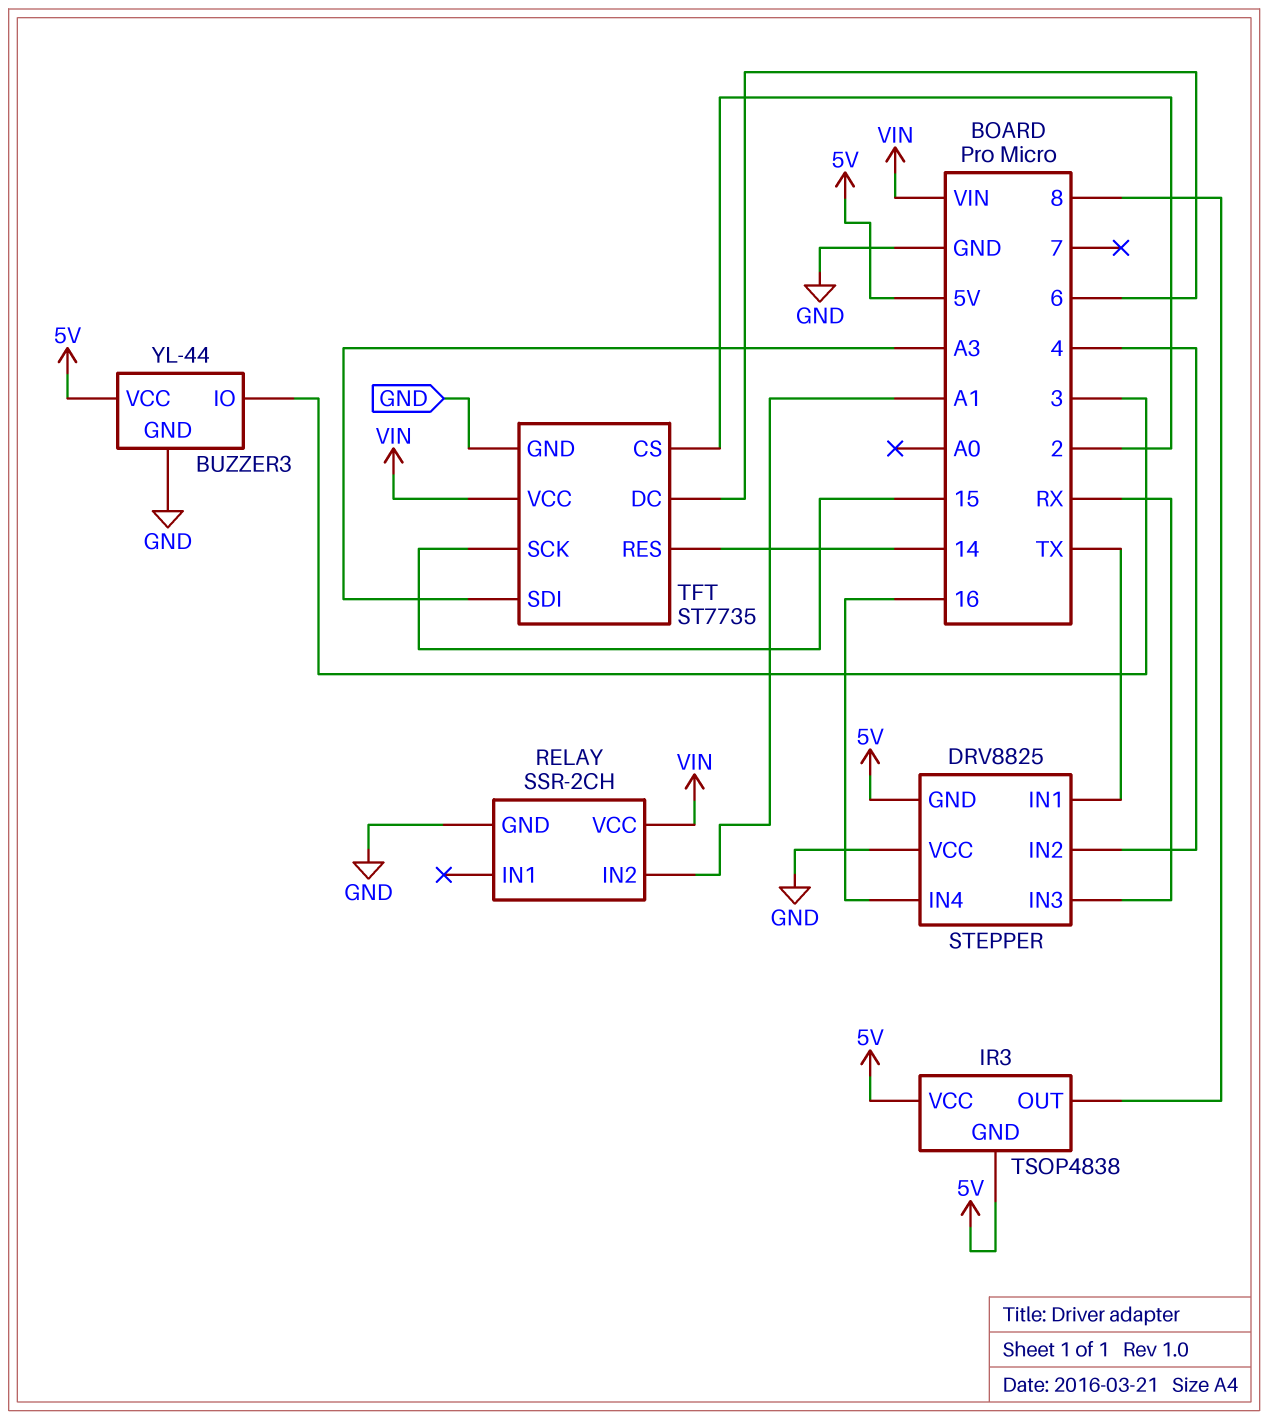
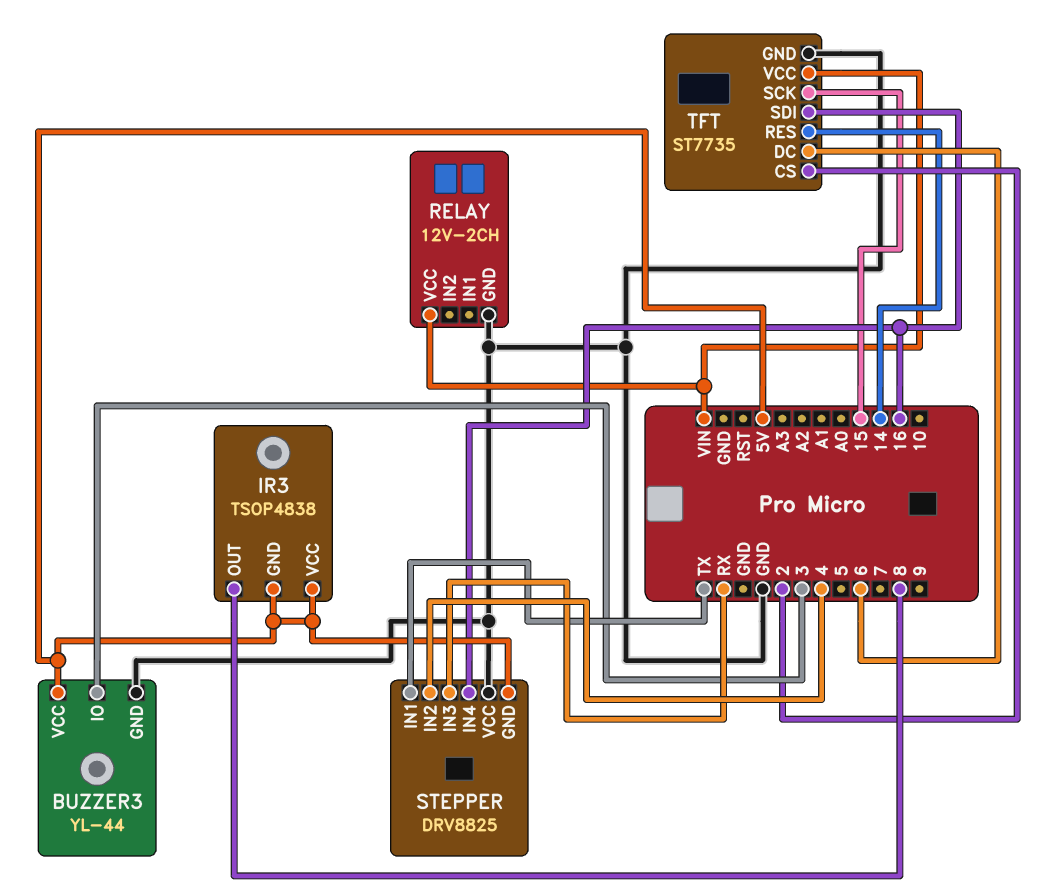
RELAY: SSR-2CH -> 12V-2CH
RELAY pin IN2: A1 -> none
TFT pin SDI: A3 -> 16

